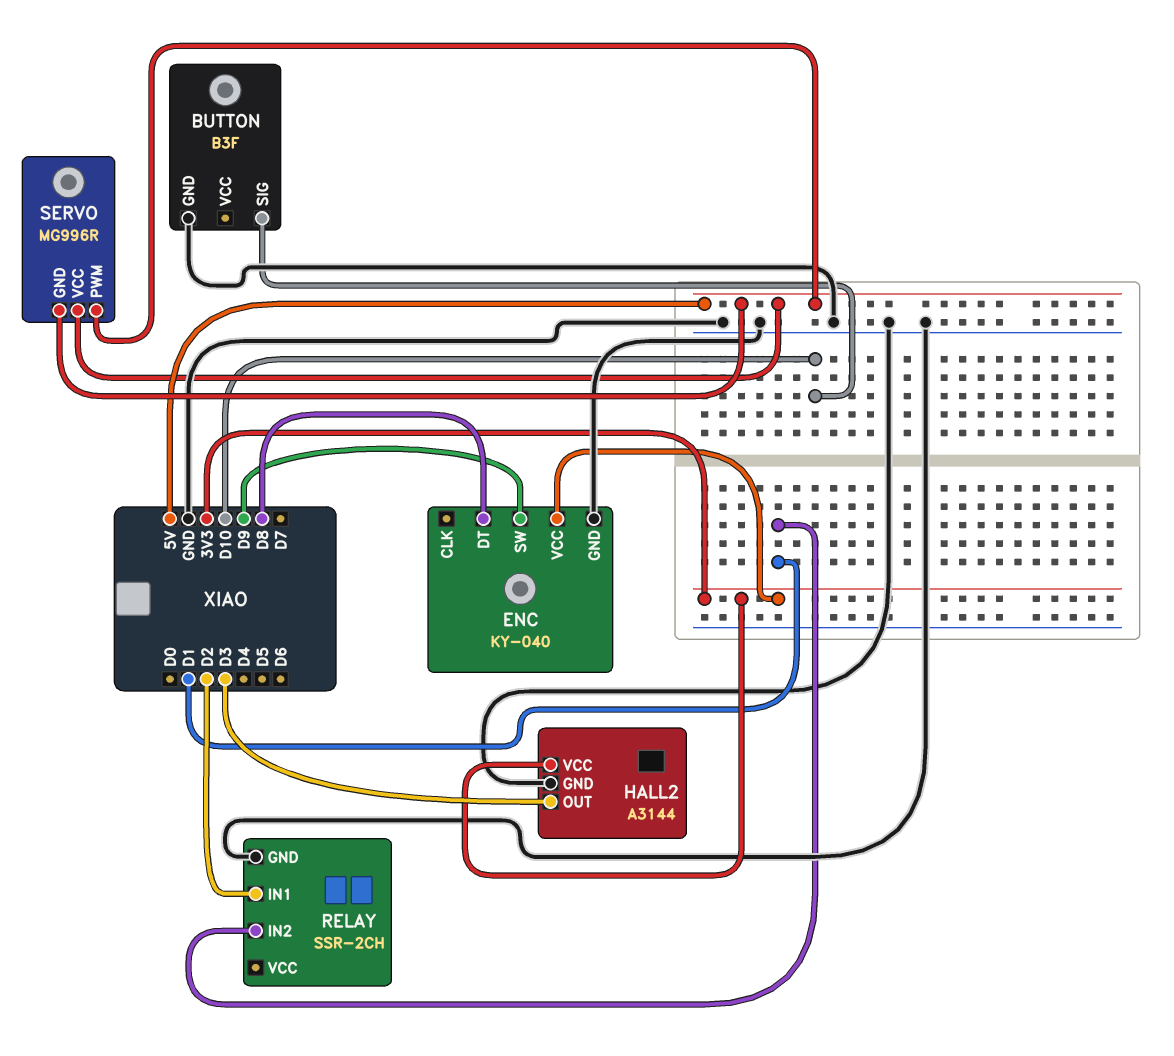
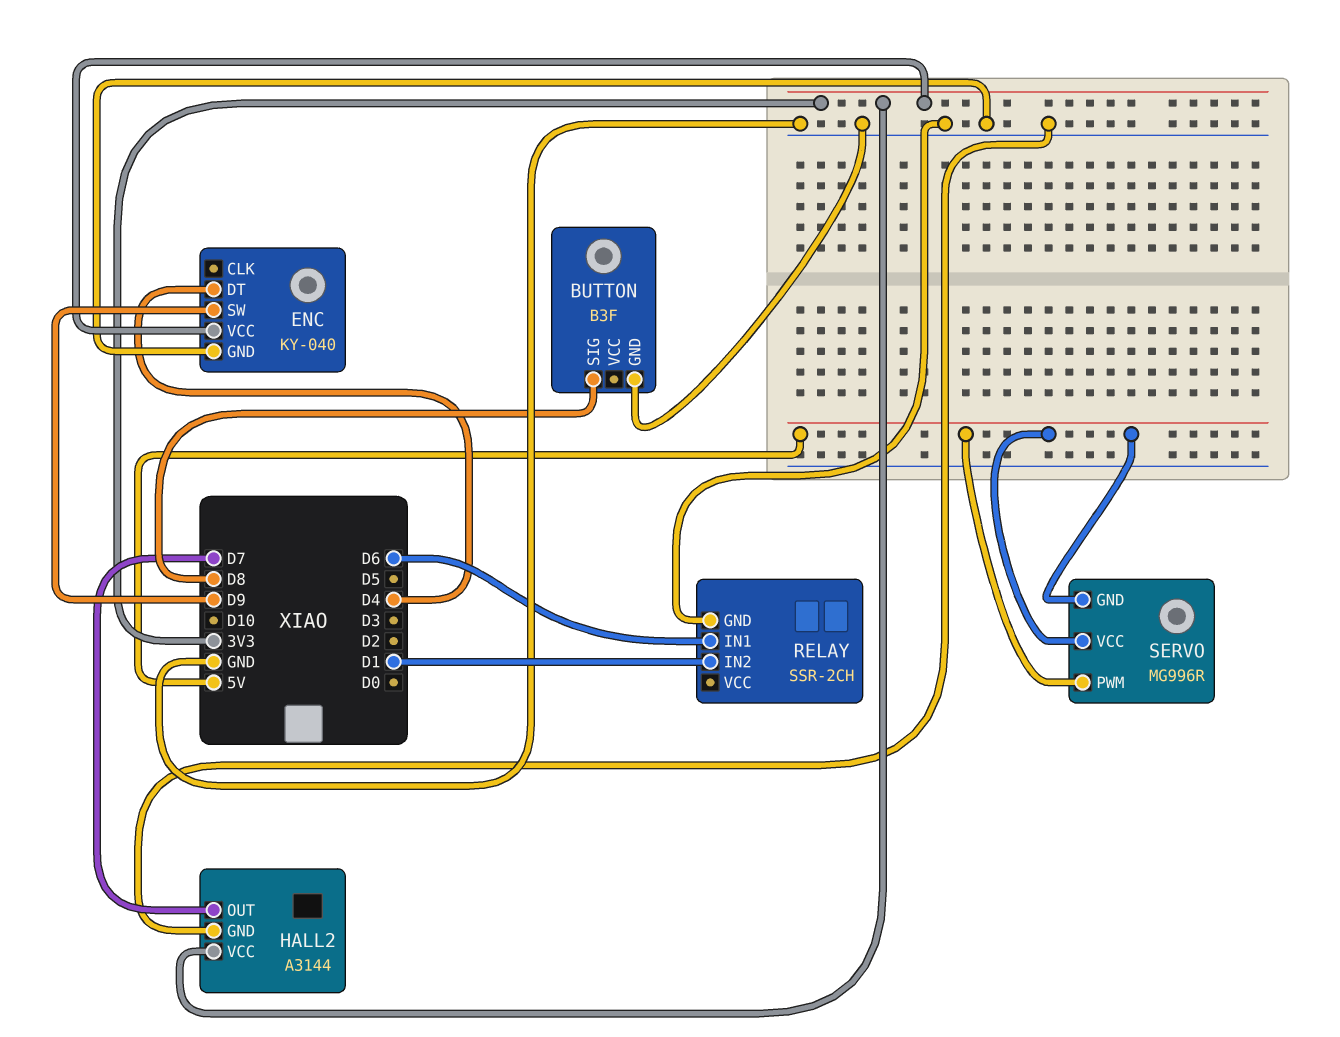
BUTTON pin SIG: D10 -> D8
ENC pin DT: D8 -> D4
HALL2 pin OUT: D3 -> D7
RELAY pin IN1: D2 -> D6

